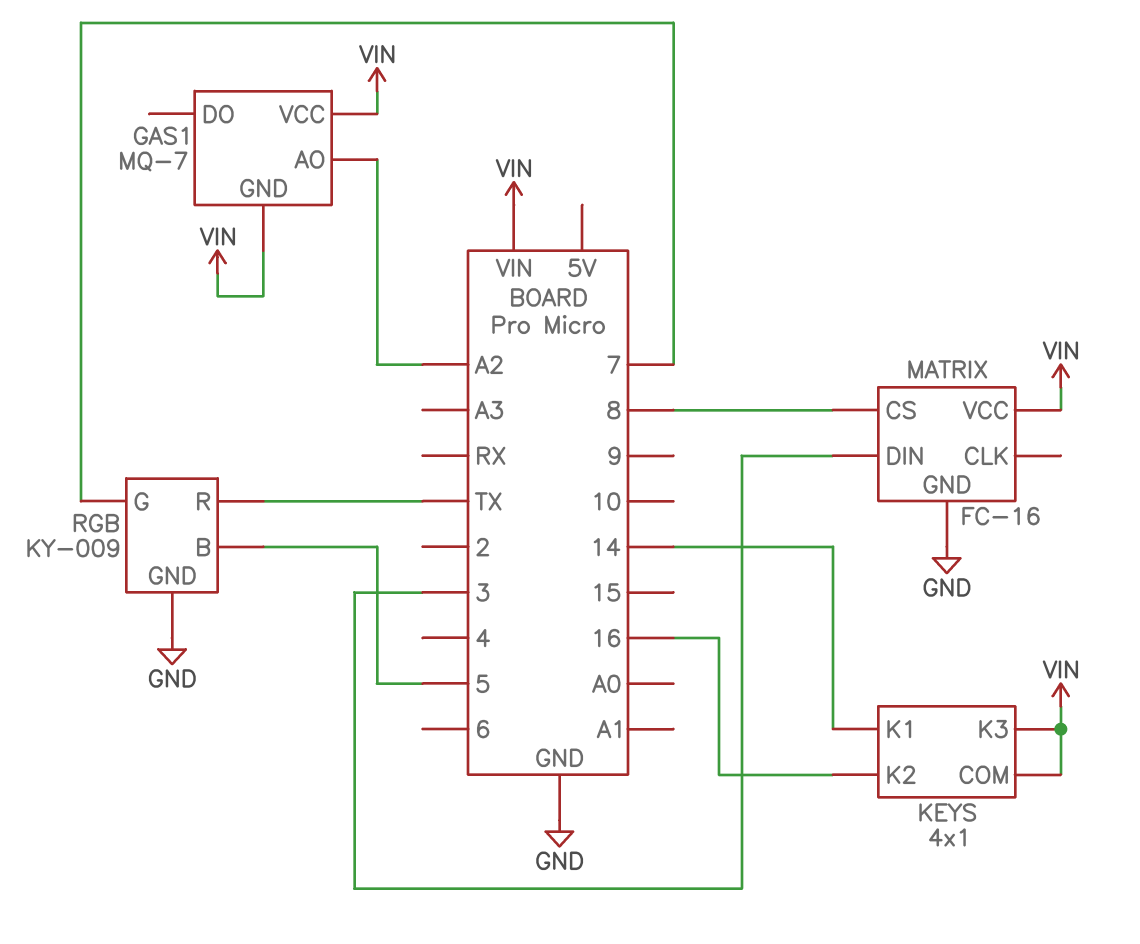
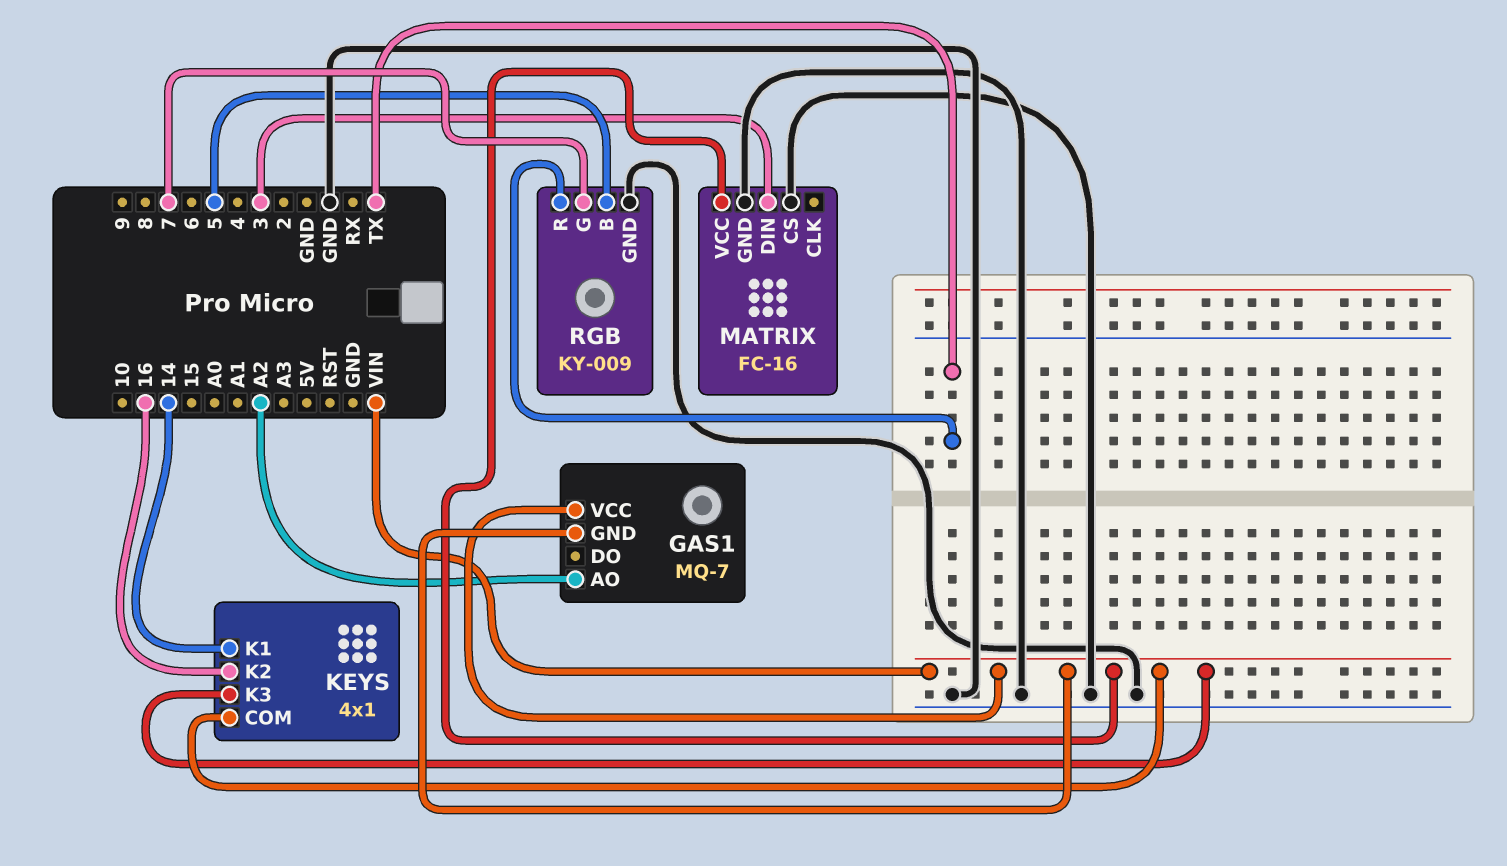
MATRIX pin CS: 8 -> GND

